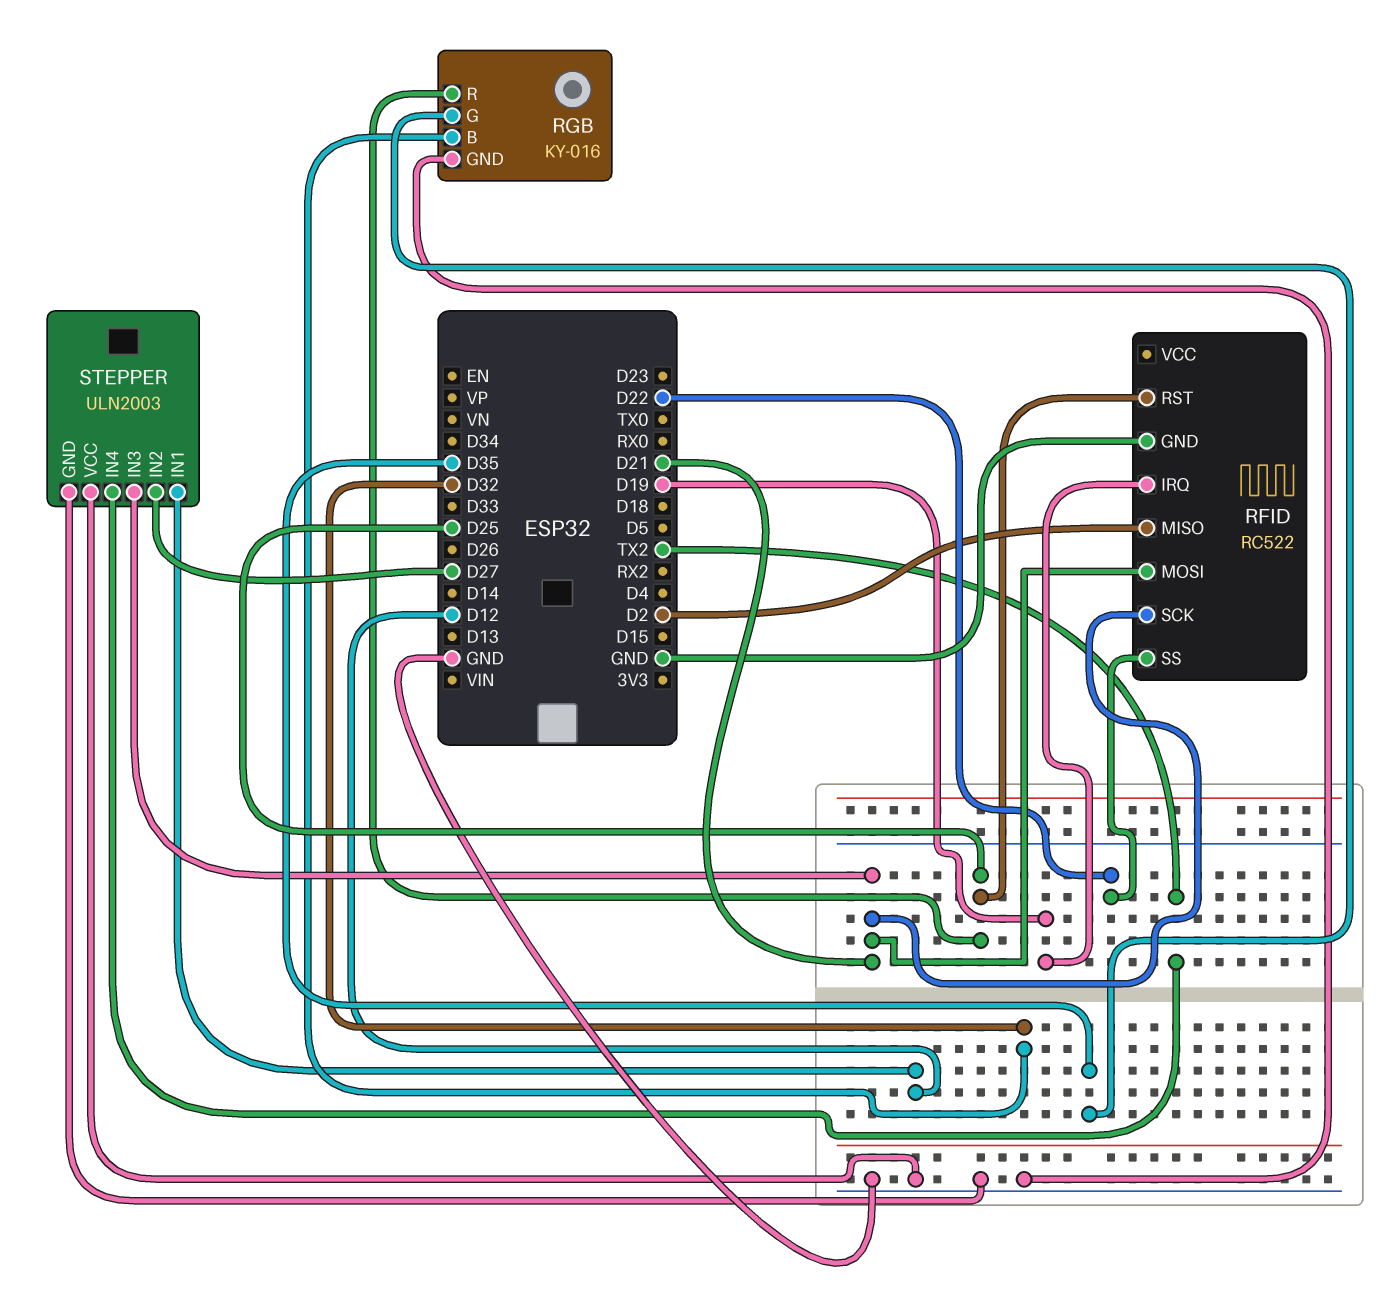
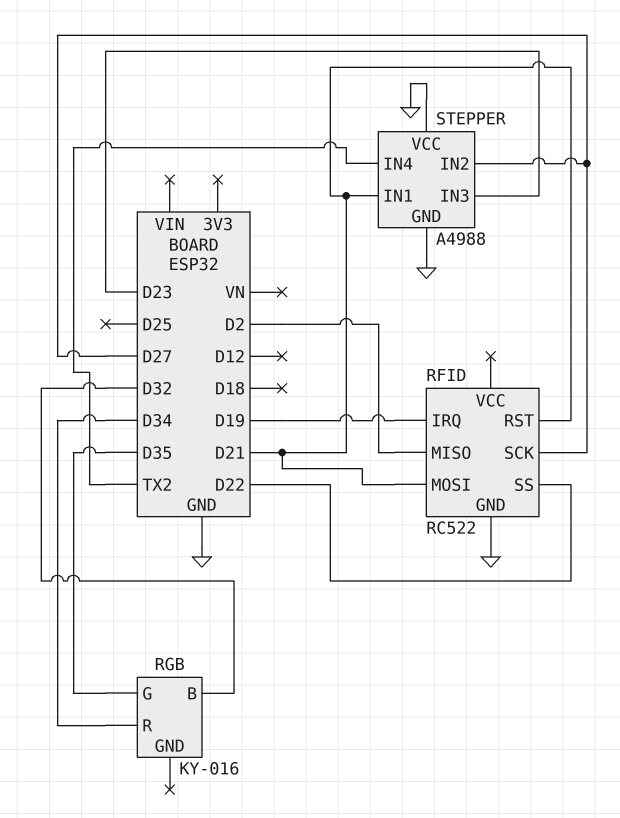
RFID pin RST: D25 -> D21
RFID pin SCK: D21 -> D27
RGB pin GND: GND -> none
RGB pin R: D25 -> D34
STEPPER: ULN2003 -> A4988
STEPPER pin IN1: D12 -> D21
STEPPER pin IN3: D21 -> D23

